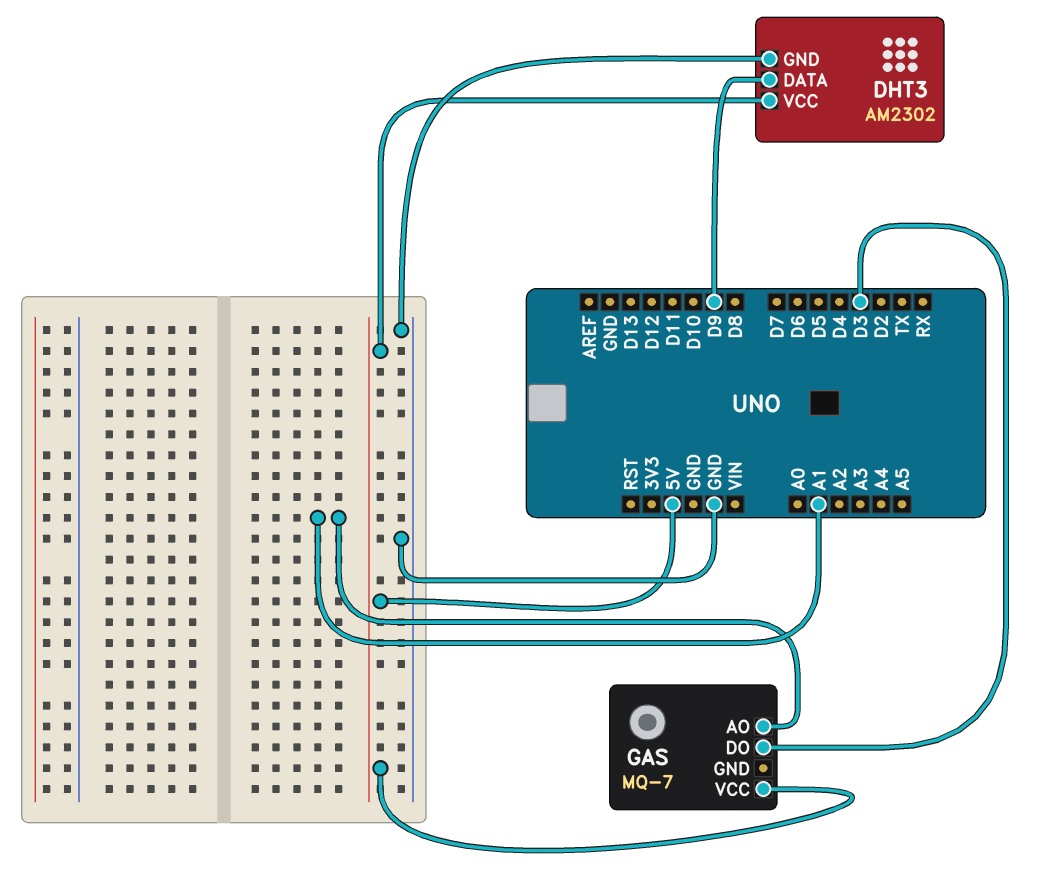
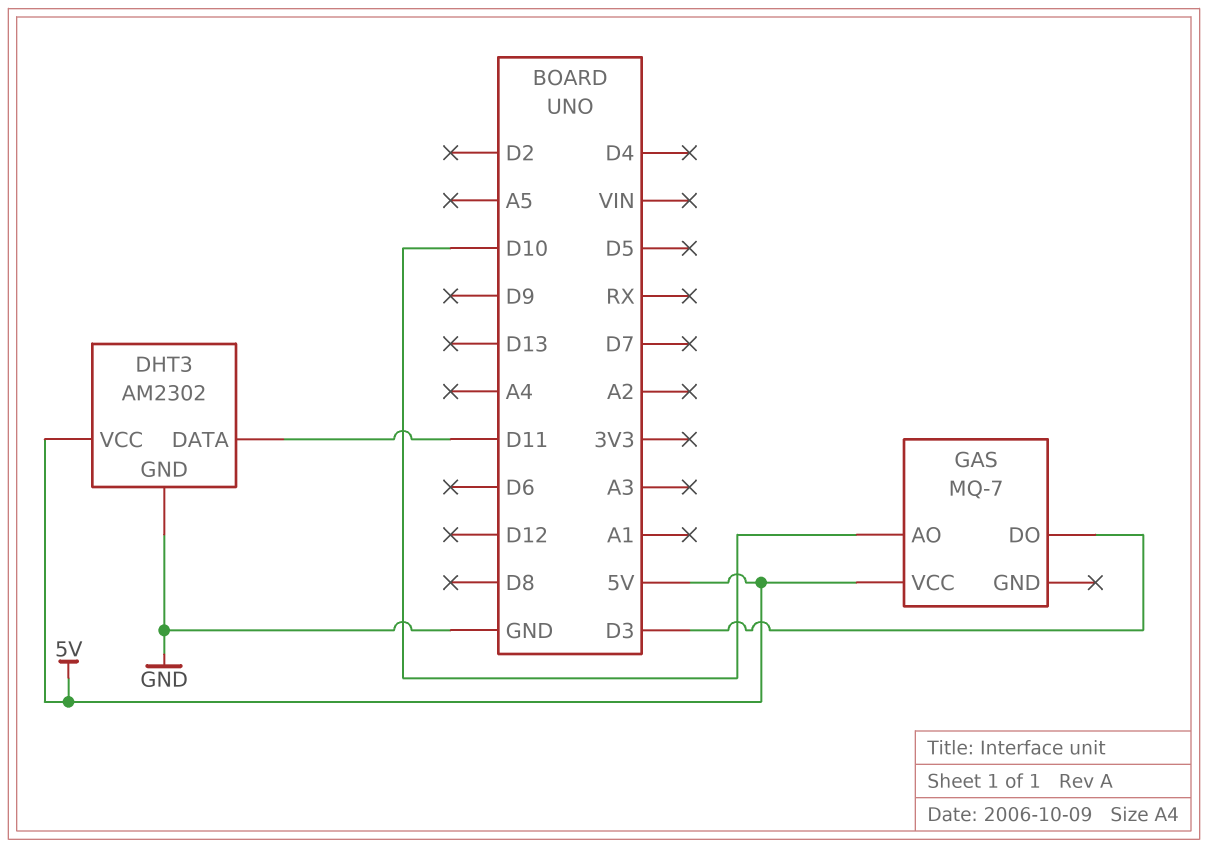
DHT3 pin DATA: D9 -> D11
GAS pin AO: A1 -> D10

